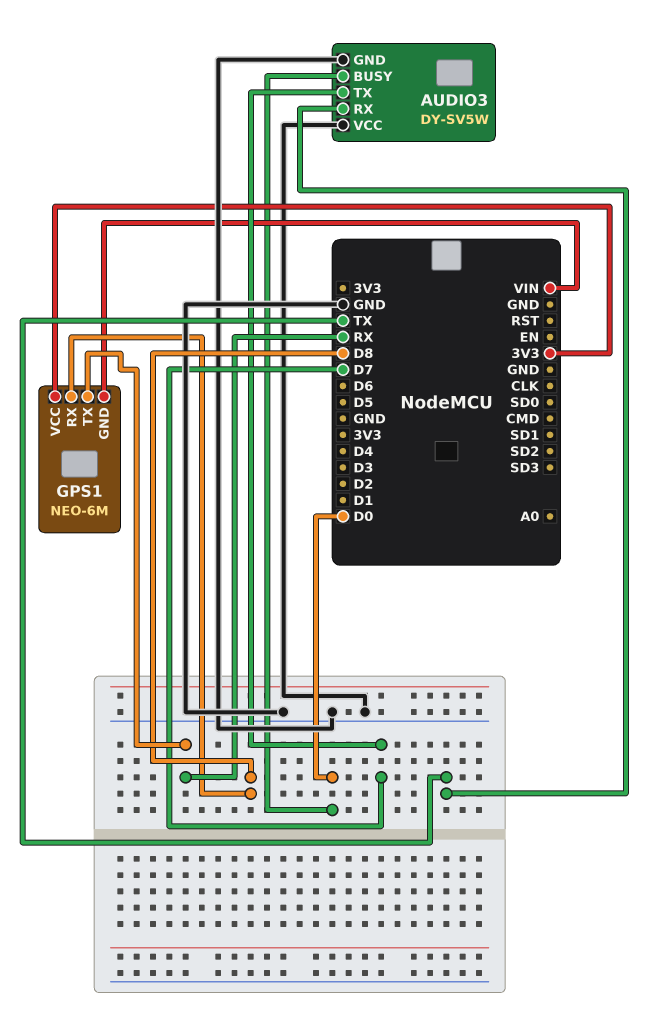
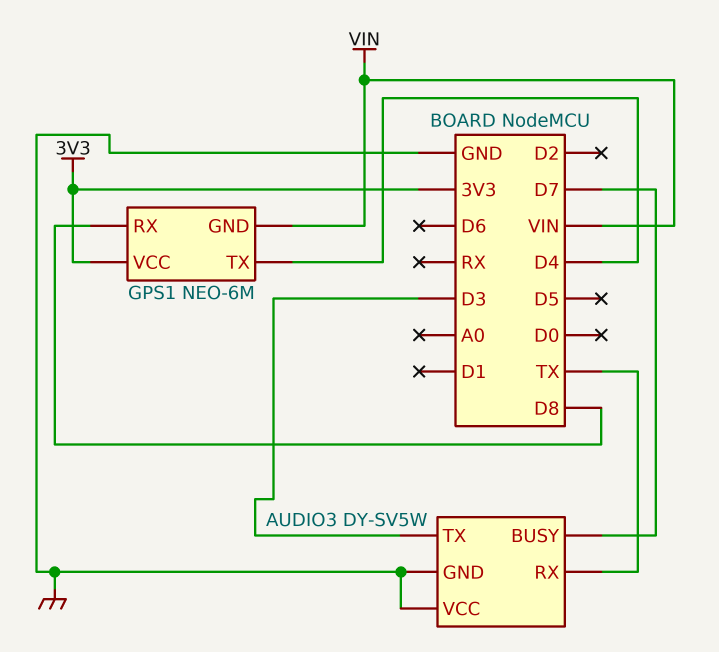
AUDIO3 pin BUSY: D0 -> D7
AUDIO3 pin TX: D7 -> D3
GPS1 pin TX: RX -> D4

